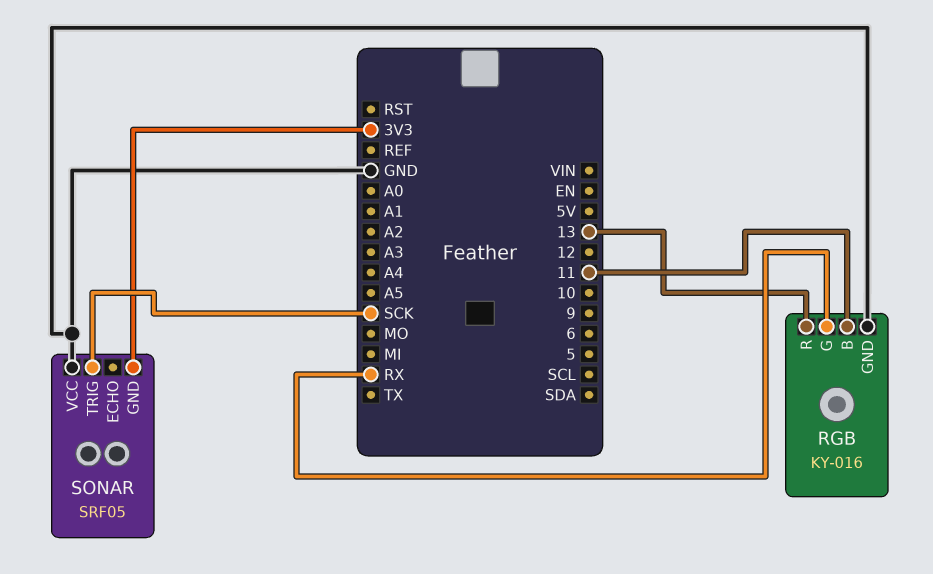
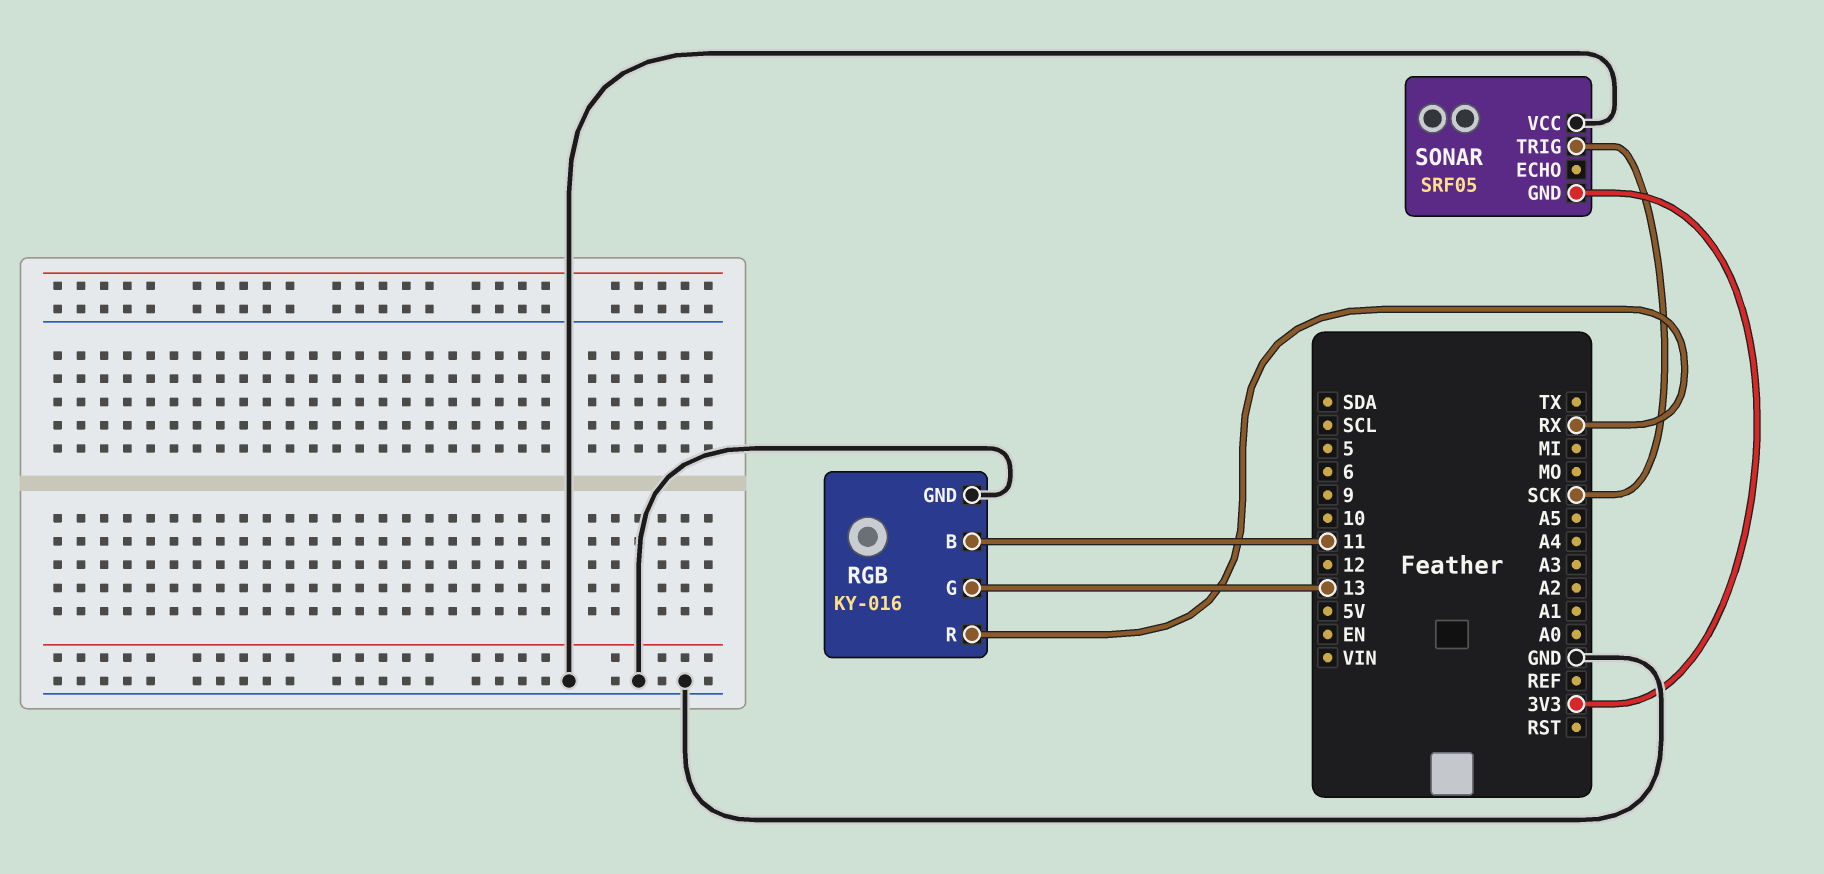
RGB pin G: RX -> 13
RGB pin R: 13 -> RX

